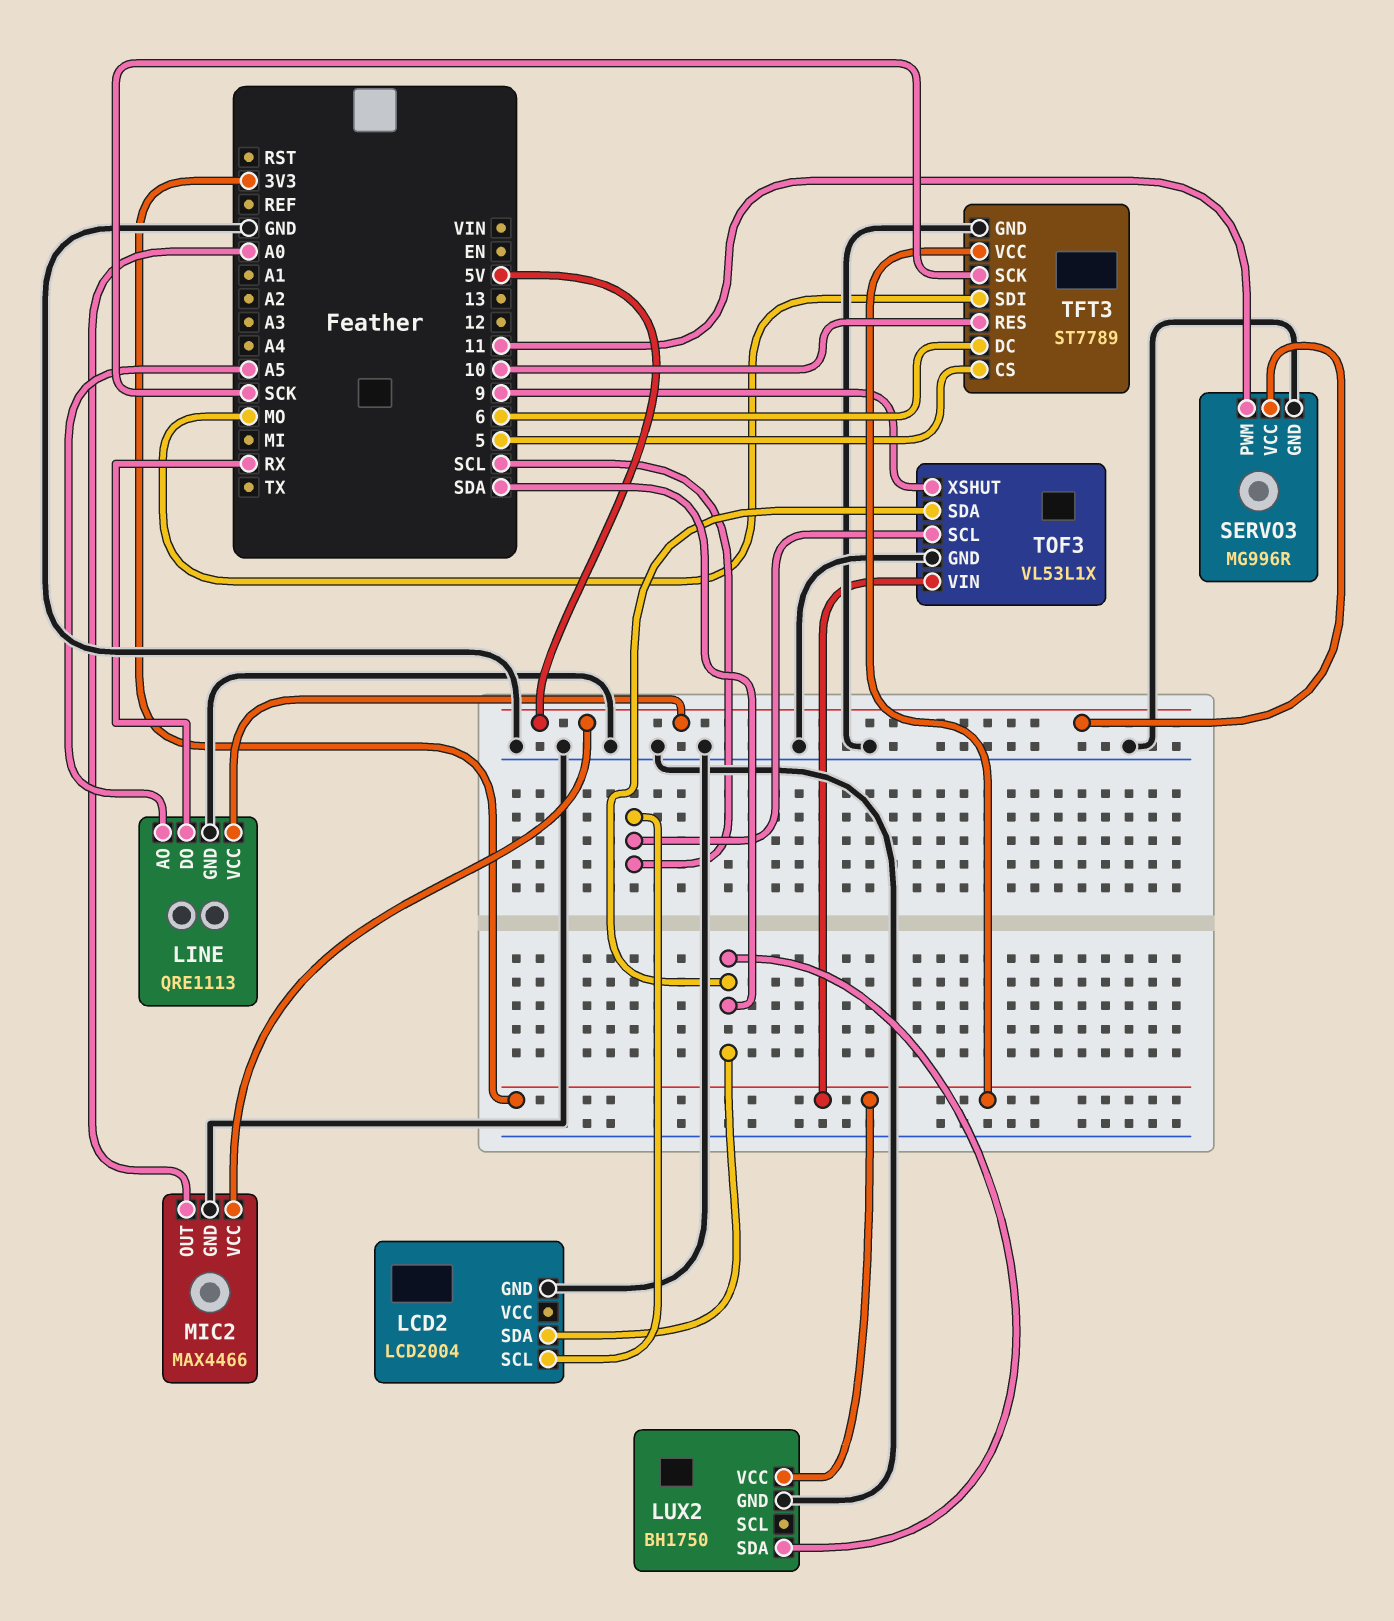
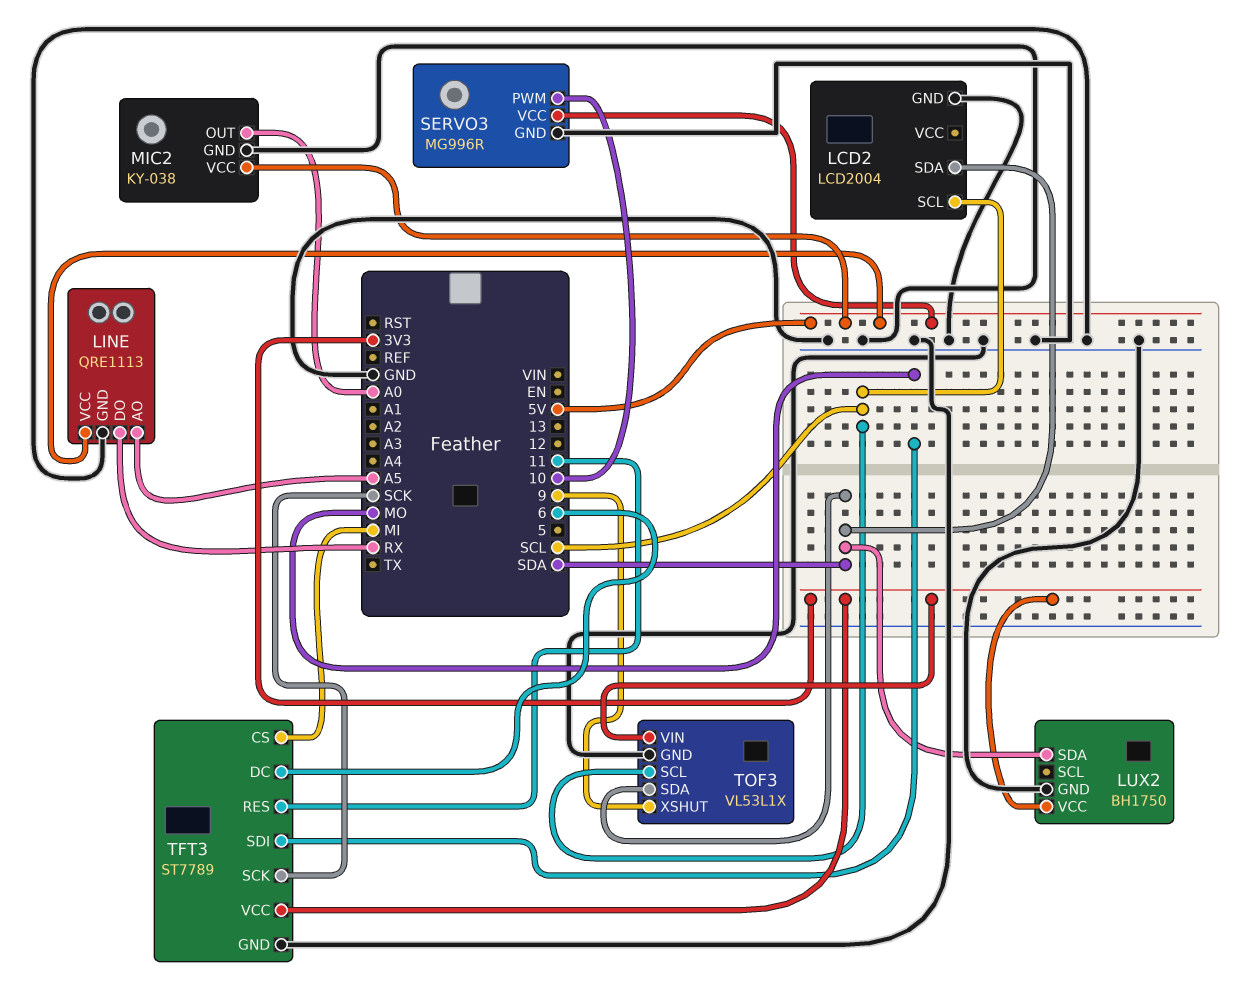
MIC2: MAX4466 -> KY-038
SERVO3 pin PWM: 11 -> 10
TFT3 pin CS: 5 -> MI
TFT3 pin RES: 10 -> 11

